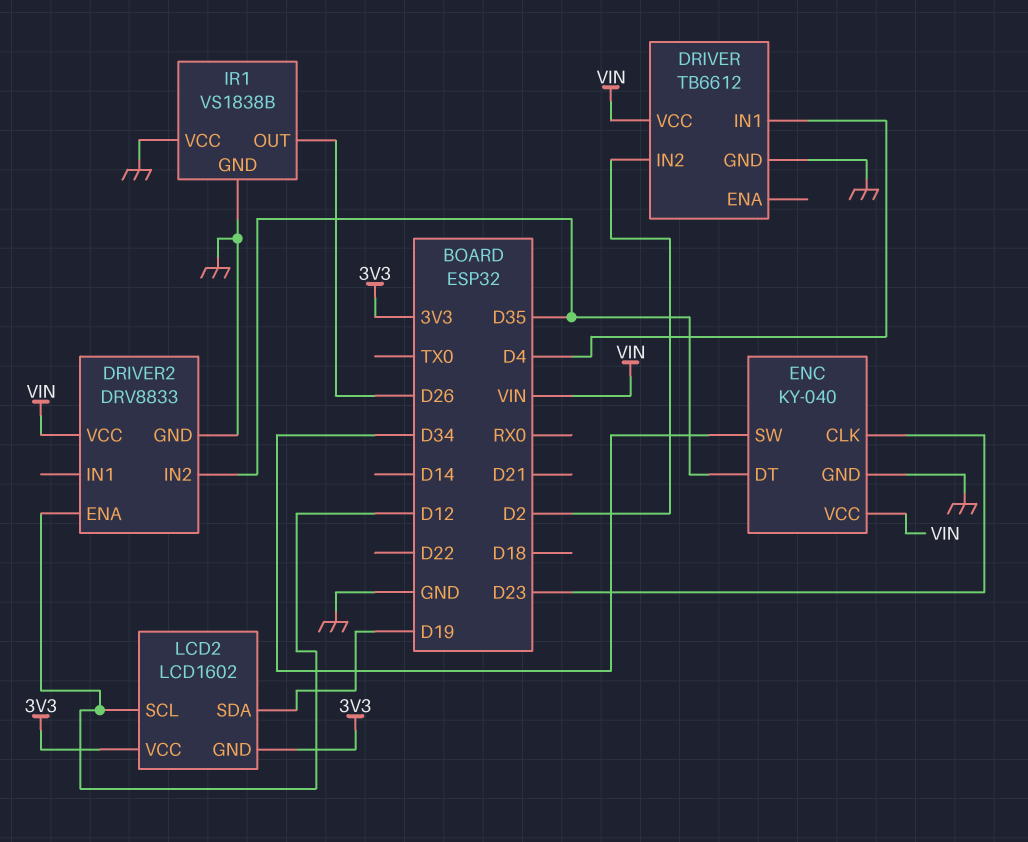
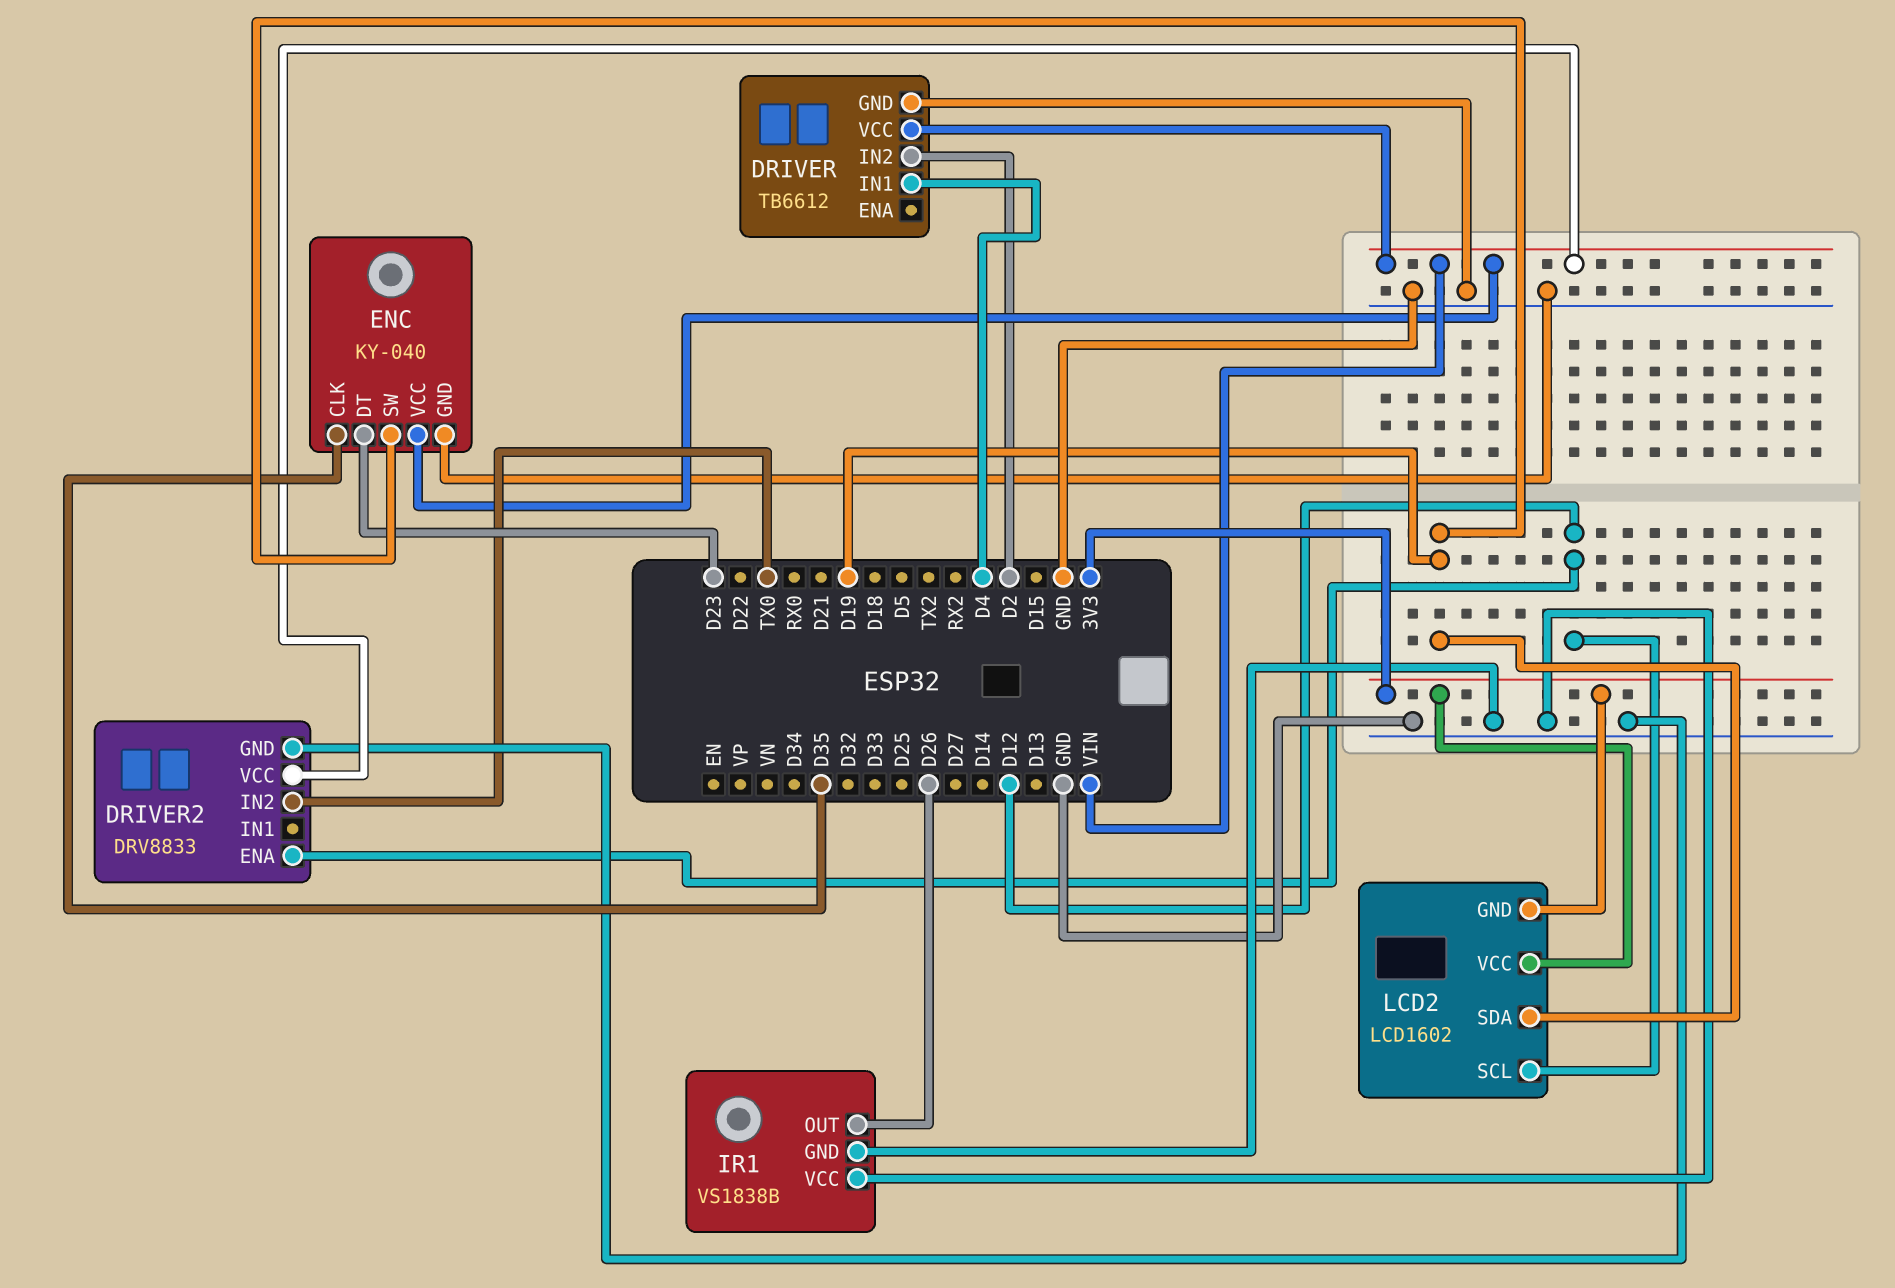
DRIVER2 pin IN2: D35 -> TX0
ENC pin CLK: D23 -> D35
ENC pin DT: D35 -> D23
ENC pin SW: D34 -> D19

